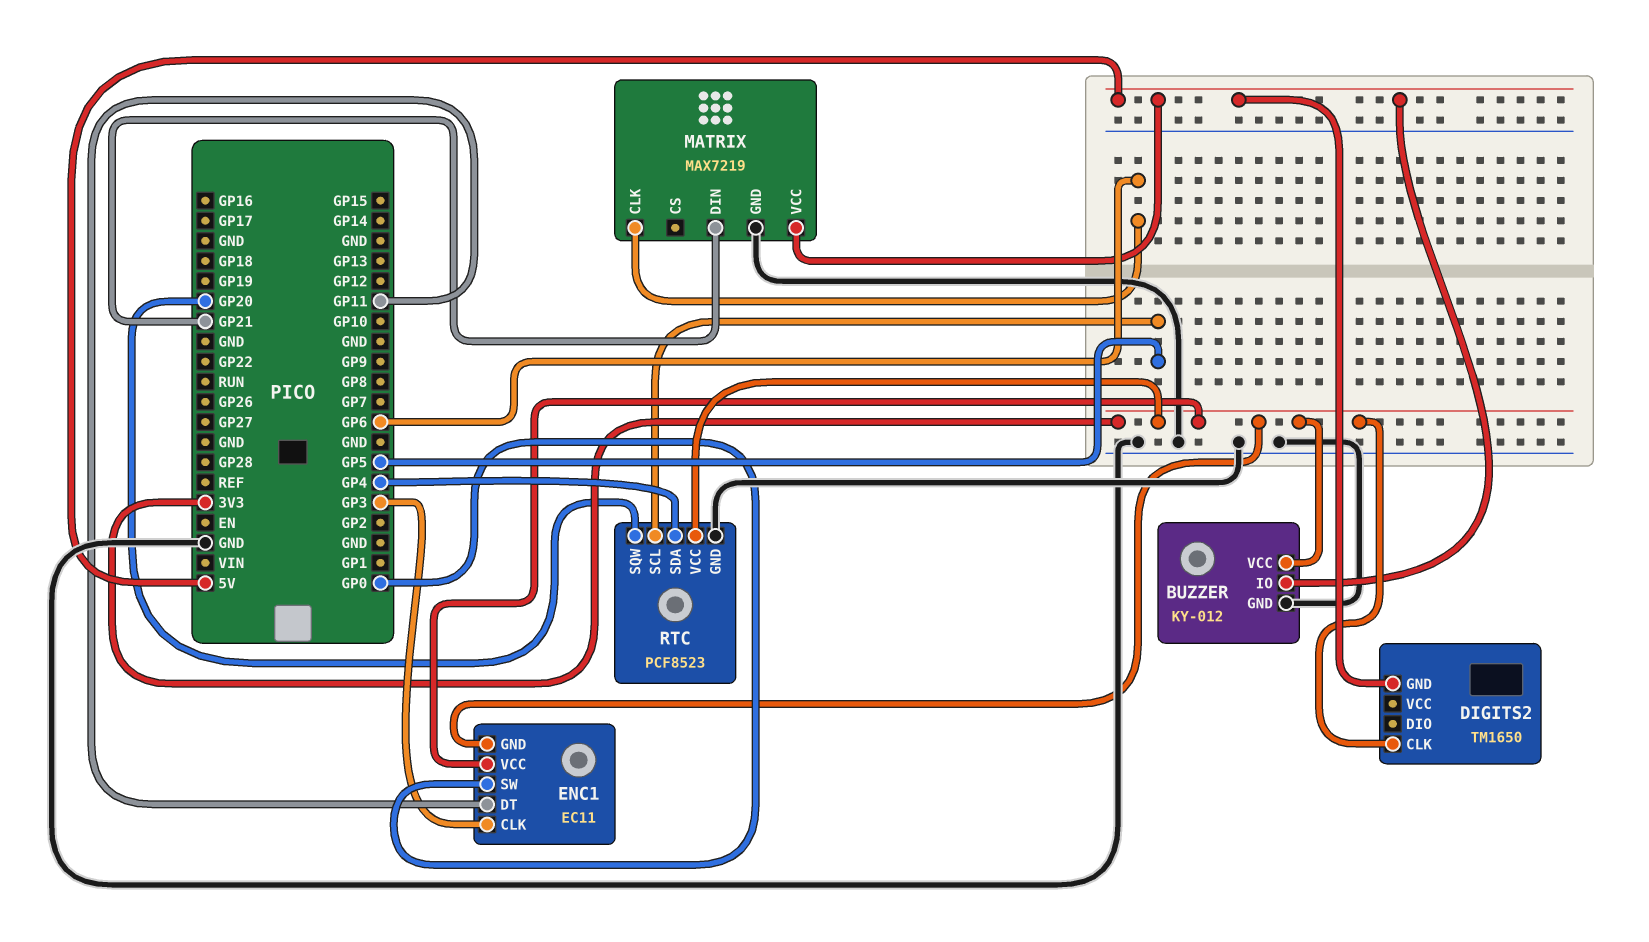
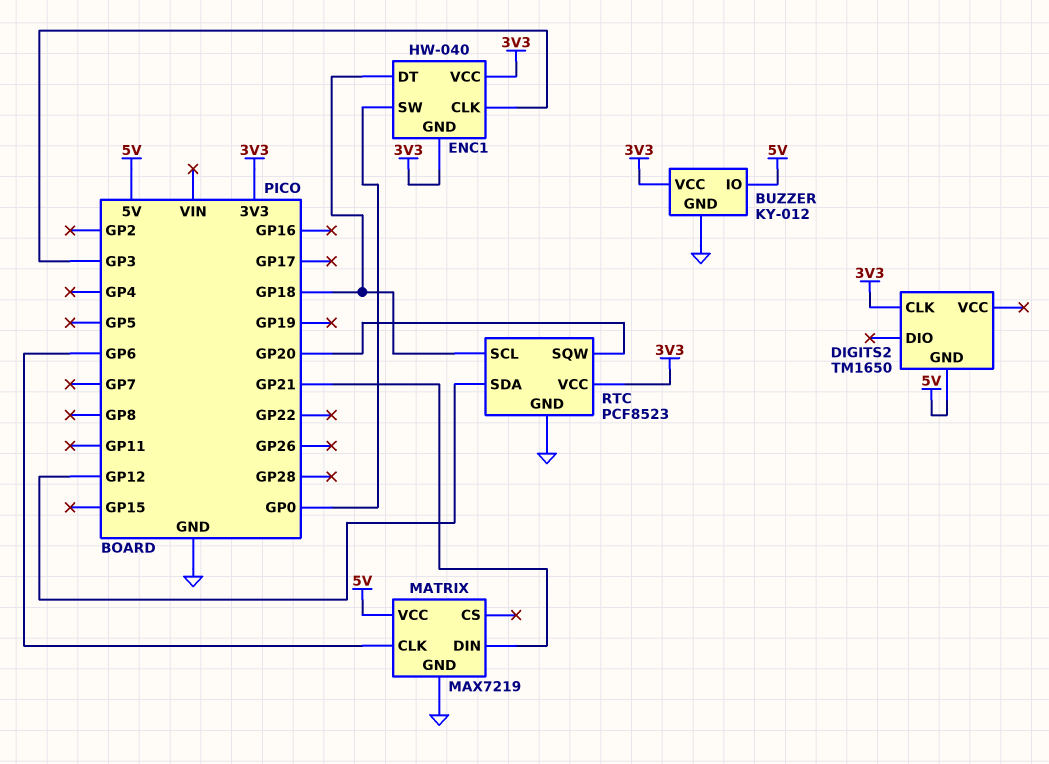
ENC1: EC11 -> HW-040
ENC1 pin DT: GP11 -> GP18
RTC pin SCL: GP5 -> GP18
RTC pin SDA: GP4 -> GP12

